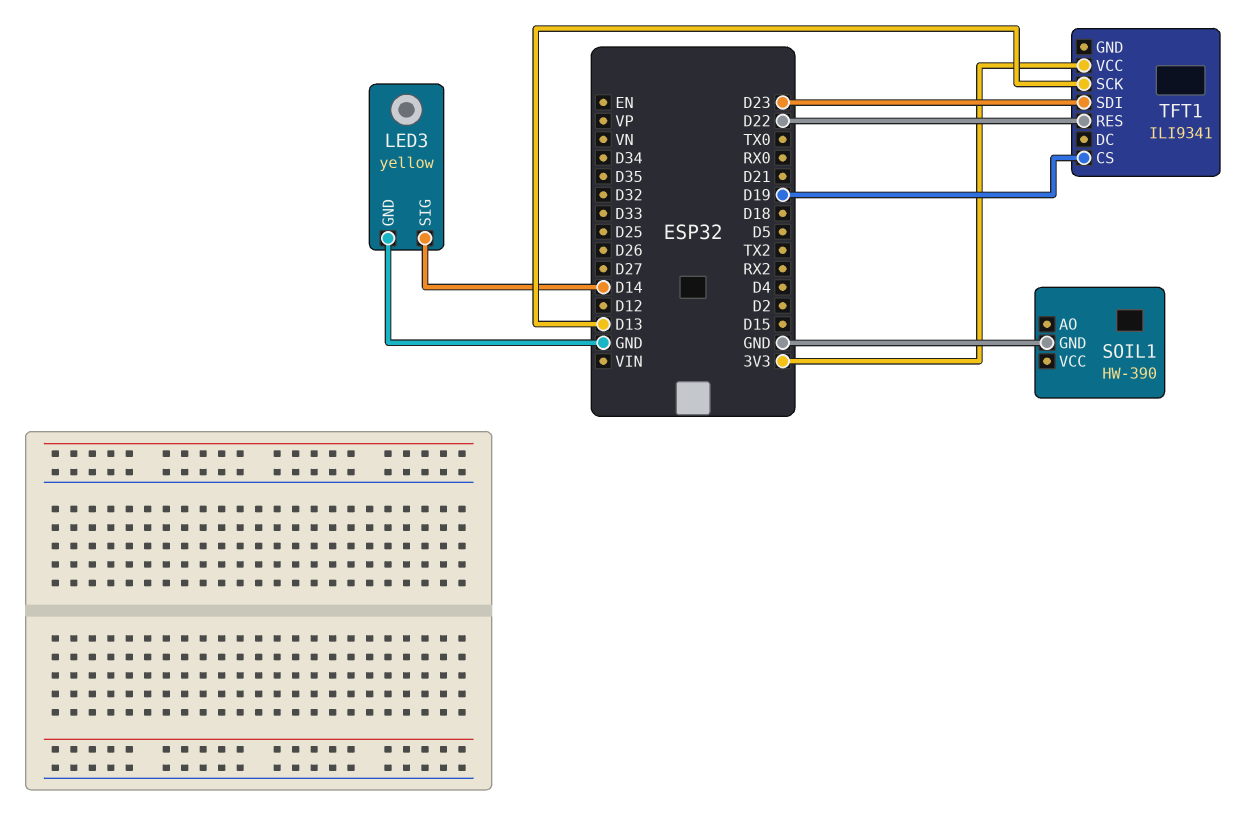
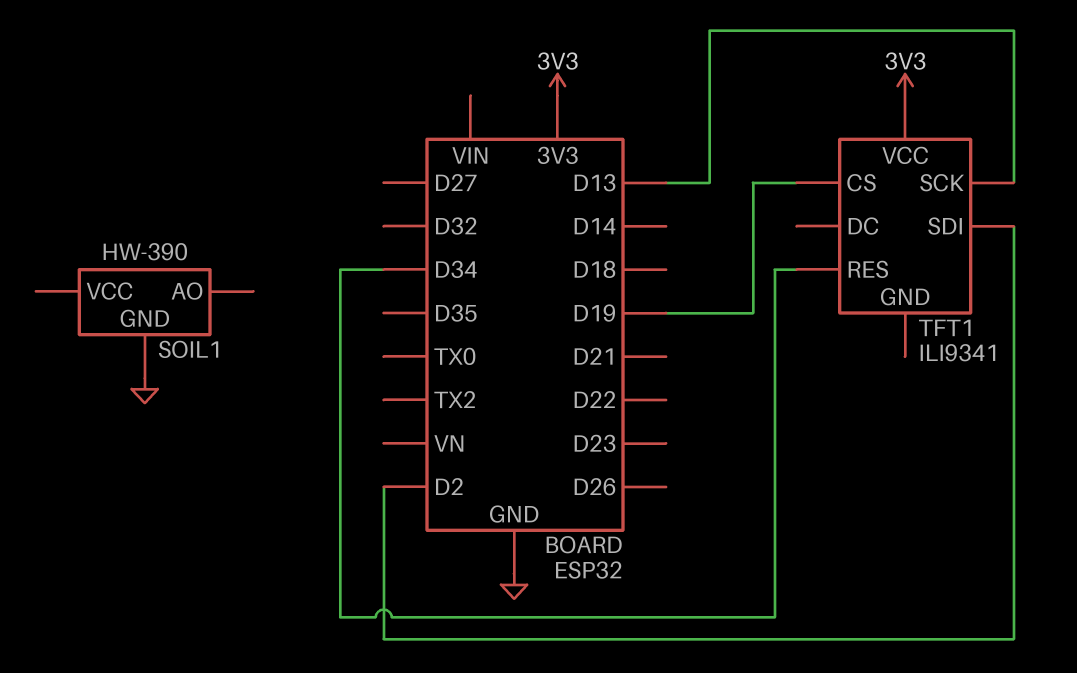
LED3: yellow -> none
LED3 pin GND: GND -> none
LED3 pin SIG: D14 -> none
TFT1 pin RES: D22 -> D34
TFT1 pin SDI: D23 -> D2

